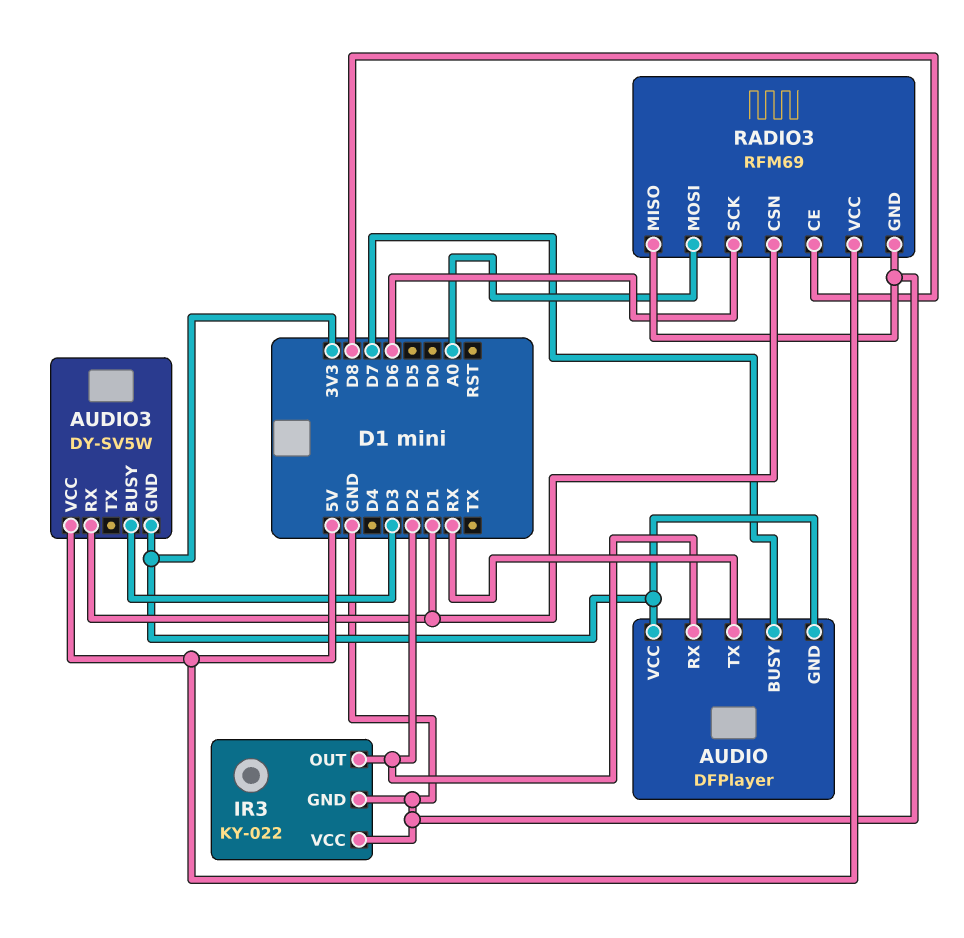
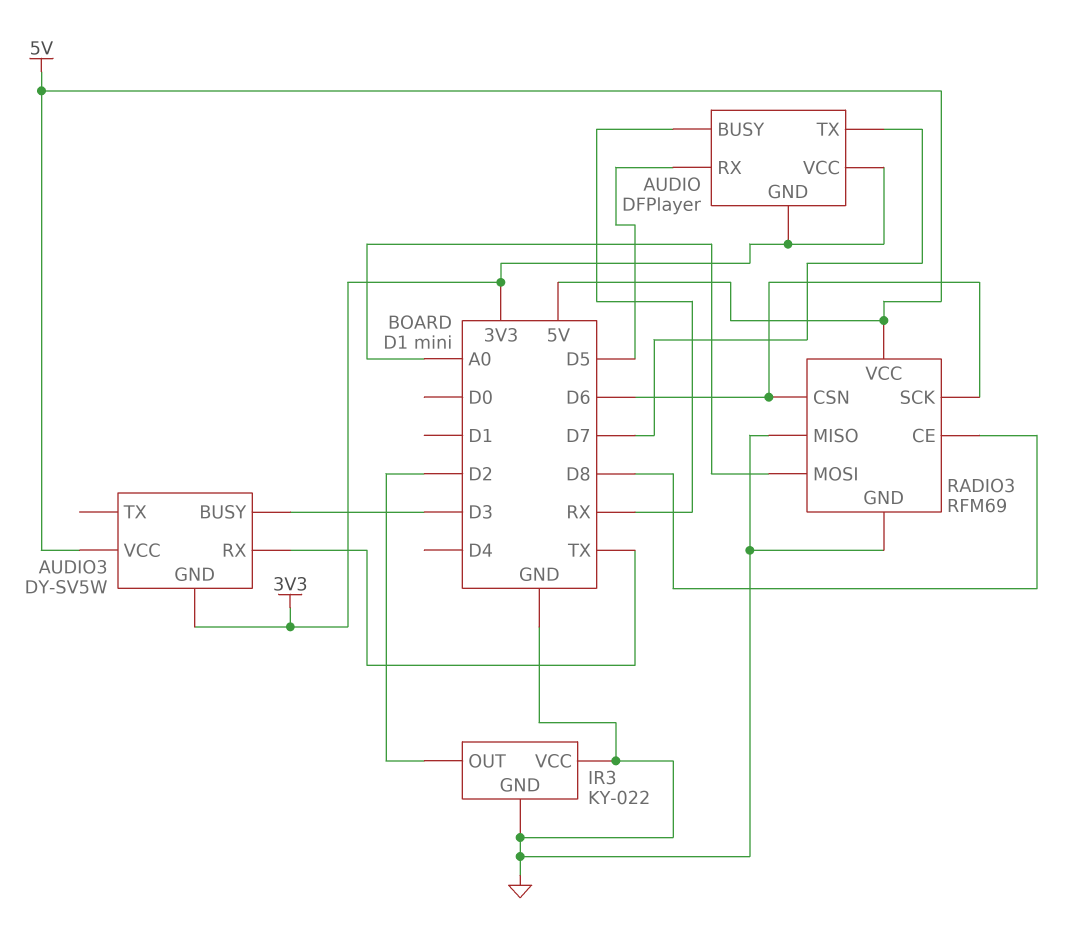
AUDIO pin BUSY: D7 -> RX
AUDIO pin RX: D2 -> D5
AUDIO pin TX: RX -> D7
AUDIO3 pin RX: D1 -> TX
RADIO3 pin CSN: D1 -> D6

